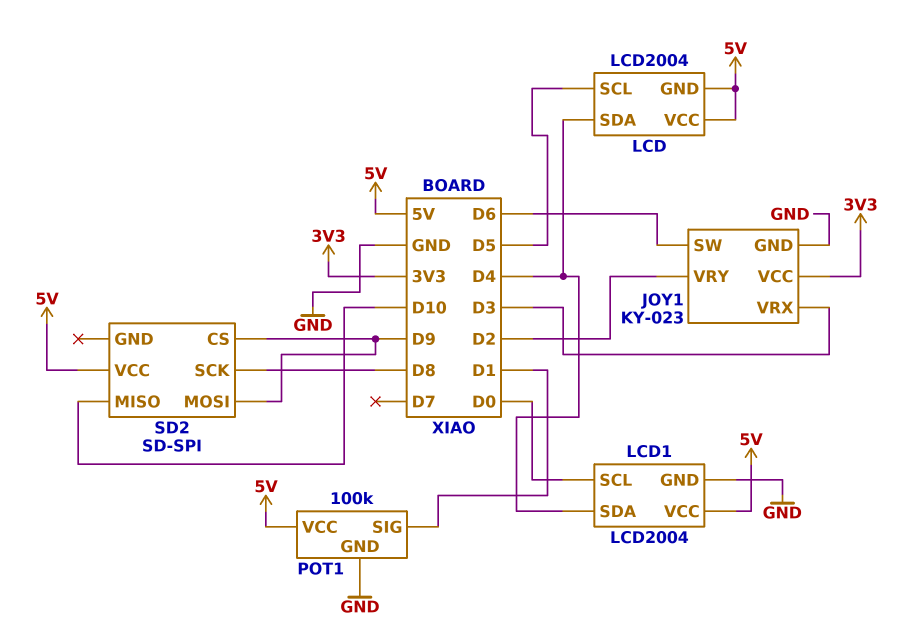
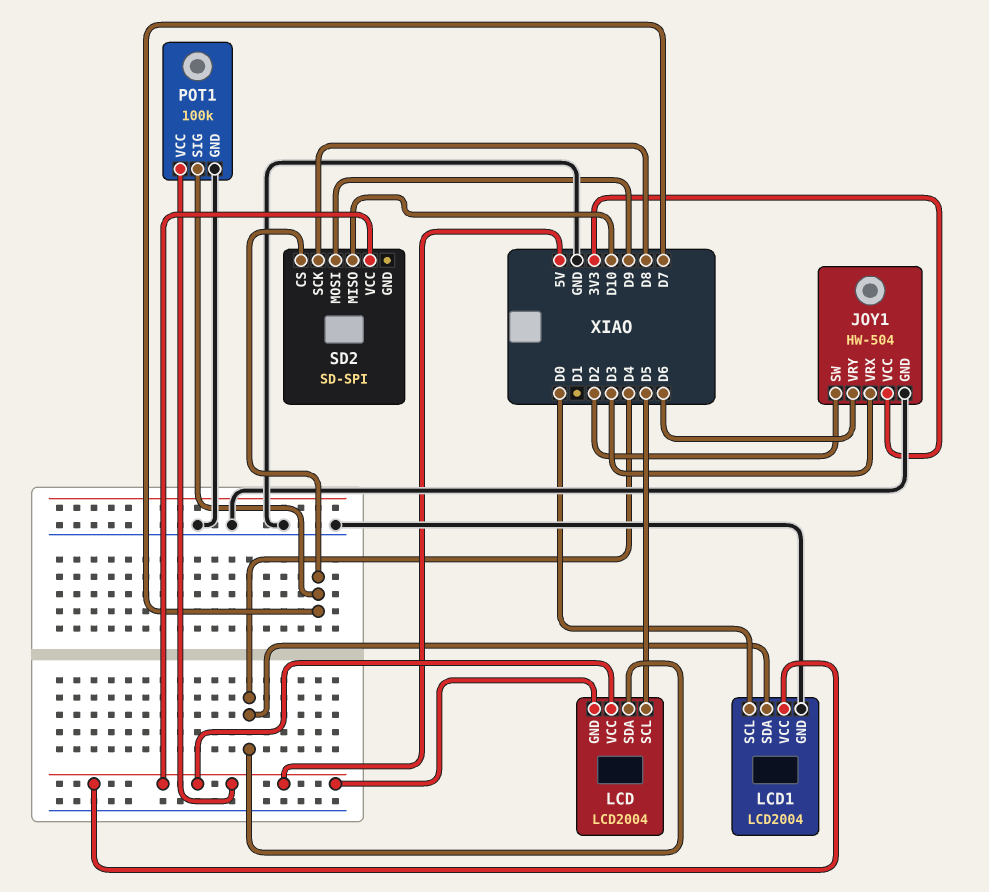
JOY1: KY-023 -> HW-504
JOY1 pin SW: D6 -> D2
JOY1 pin VRY: D2 -> D6
POT1 pin SIG: D1 -> D7
SD2 pin CS: D9 -> D7

